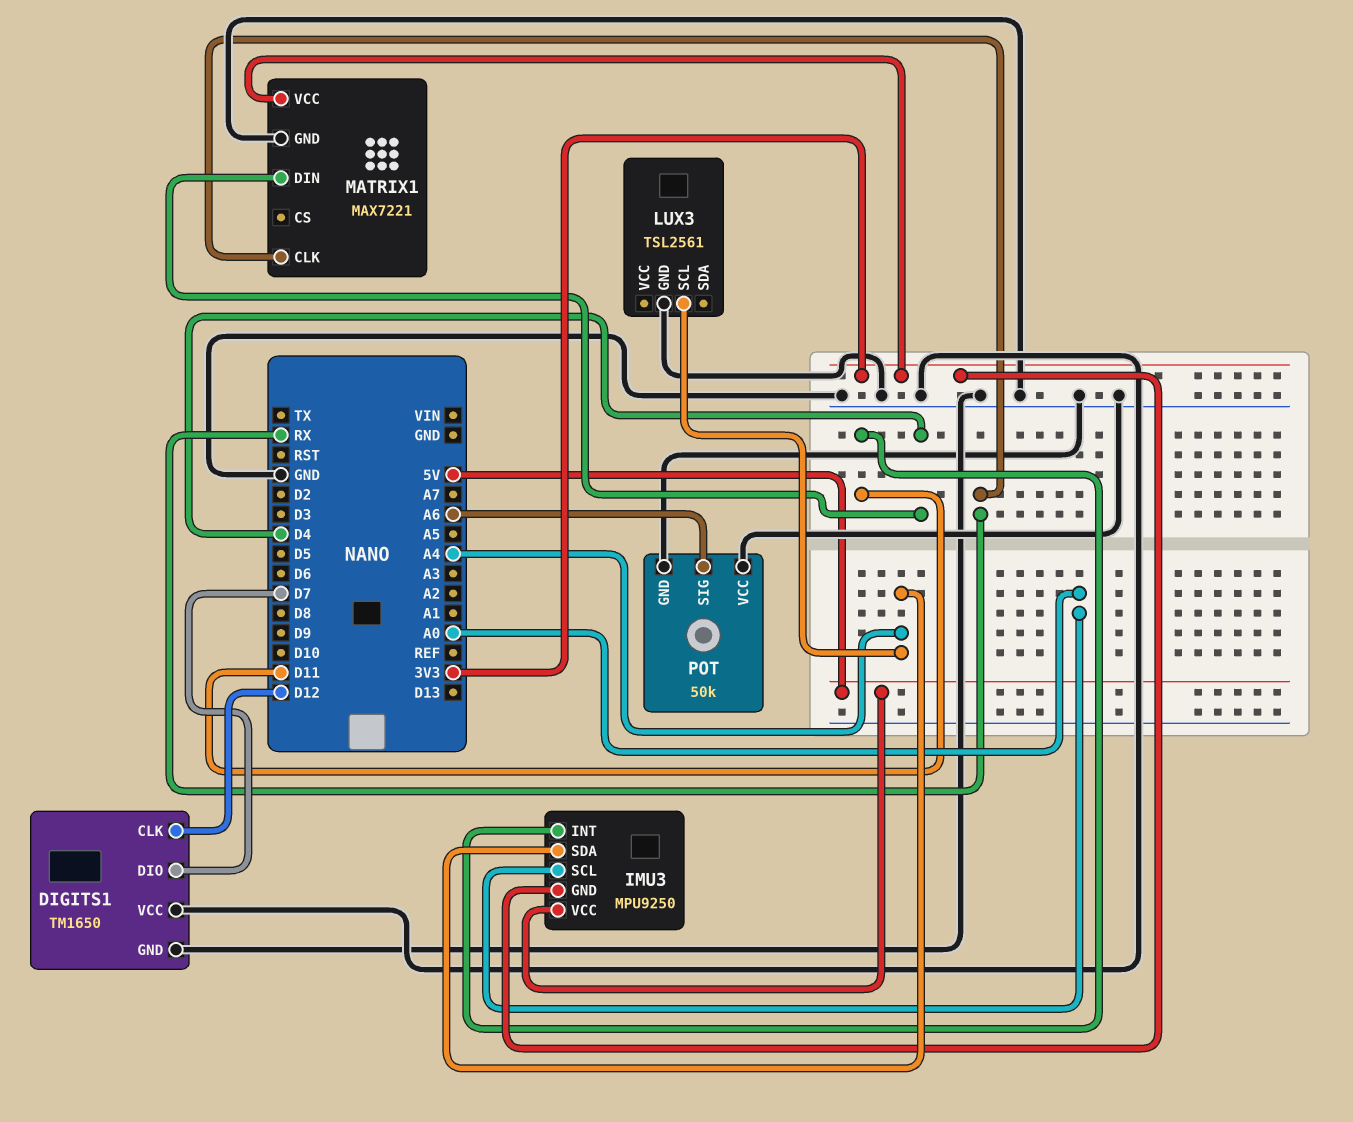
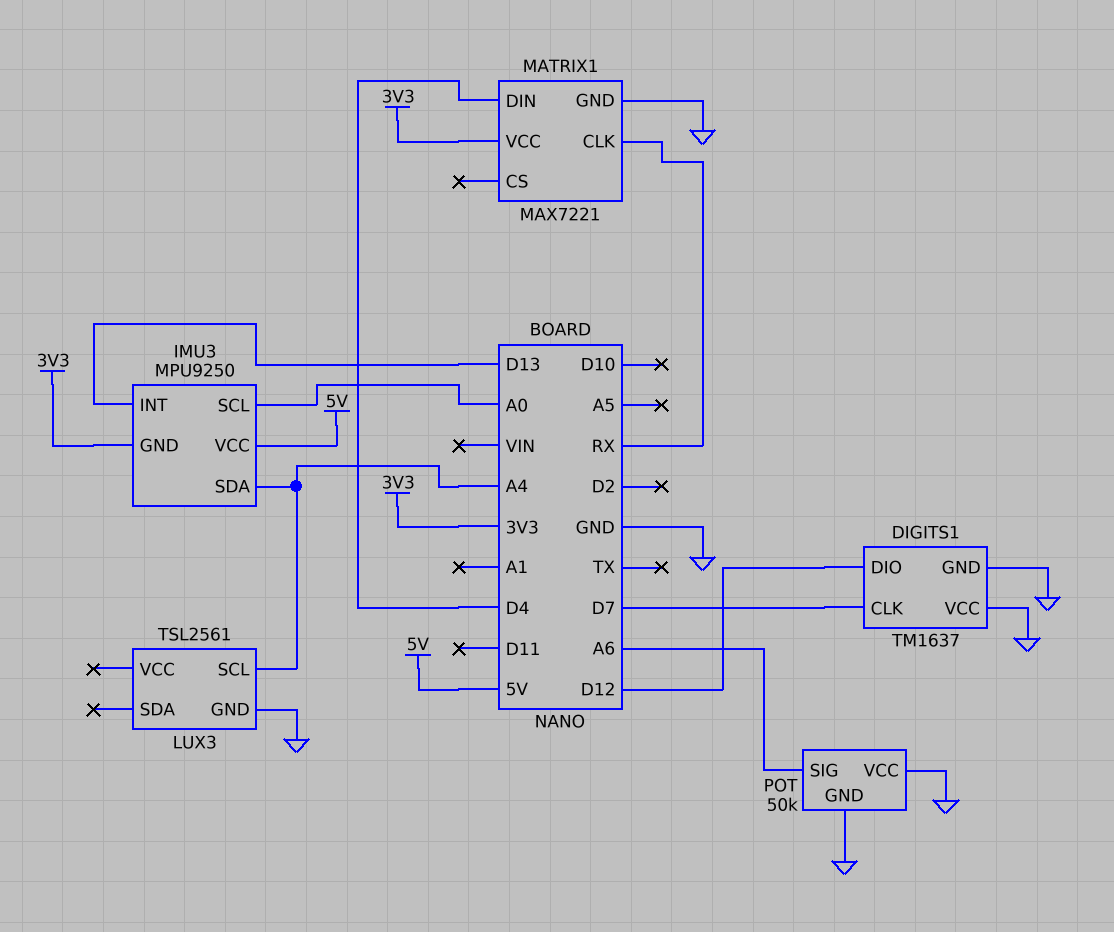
DIGITS1: TM1650 -> TM1637
DIGITS1 pin CLK: D12 -> D7
DIGITS1 pin DIO: D7 -> D12
IMU3 pin INT: D11 -> D13

